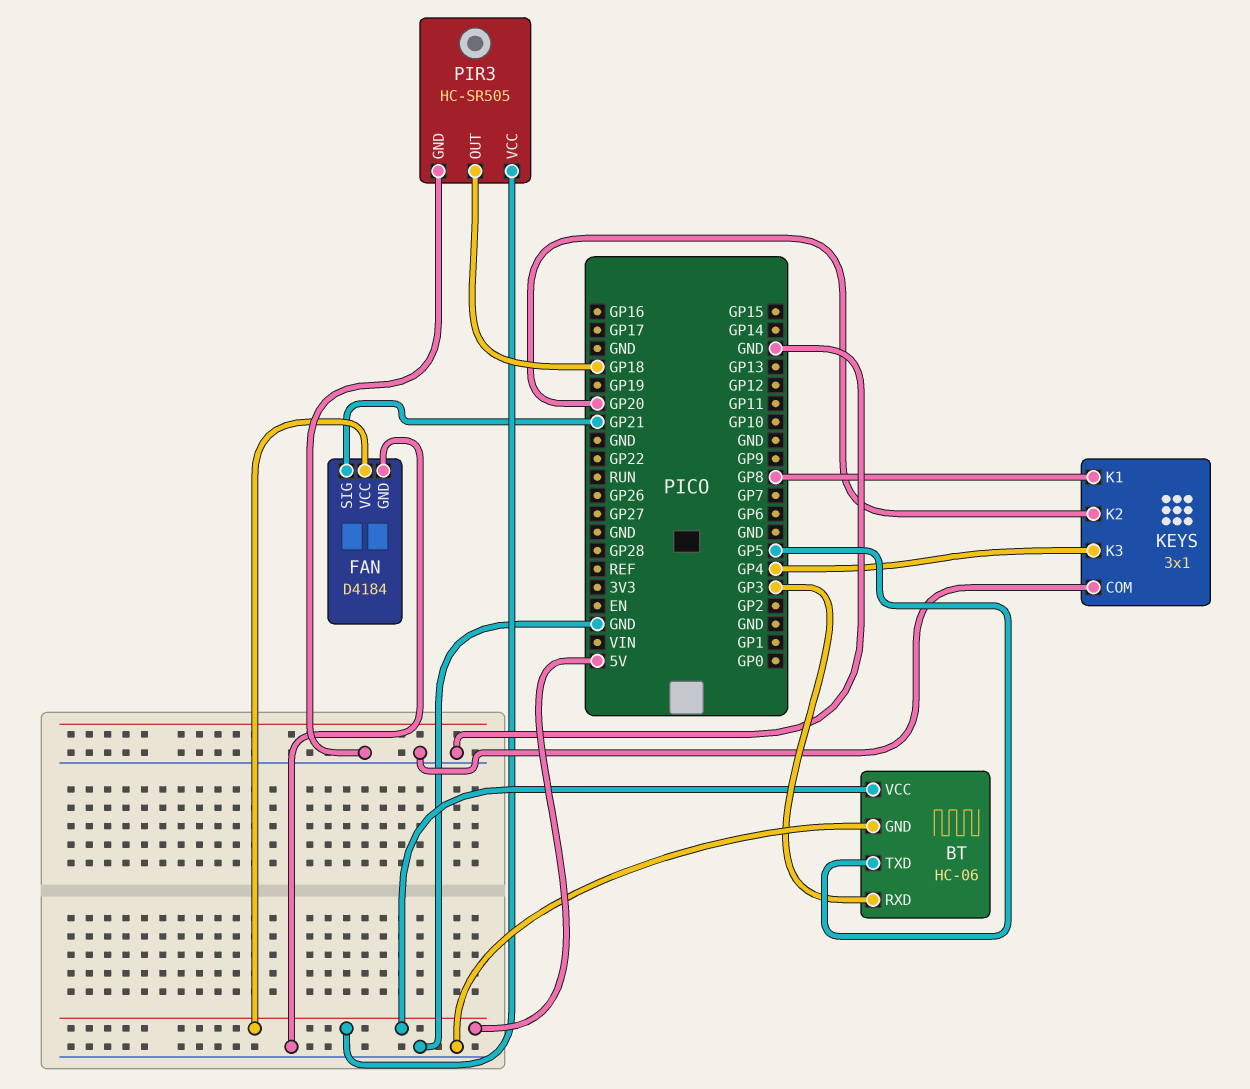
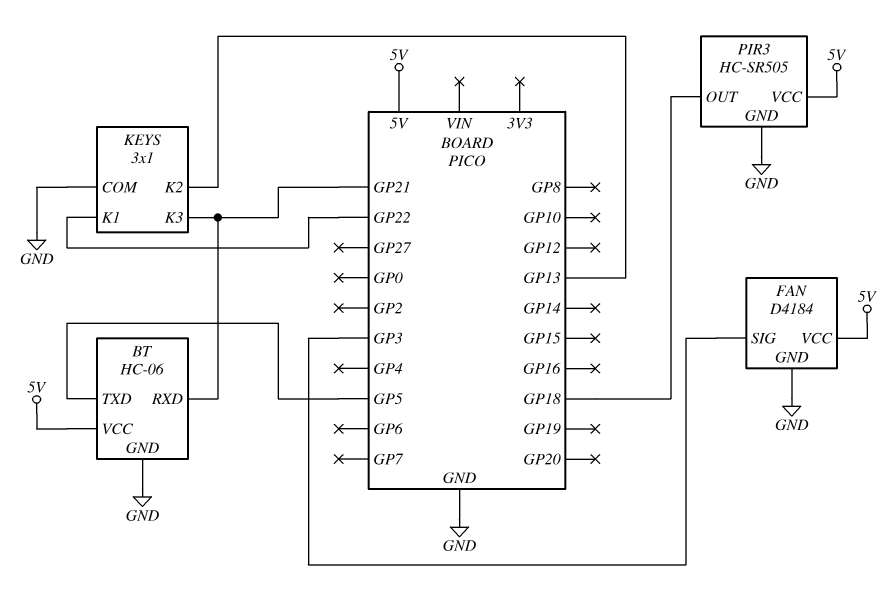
BT pin RXD: GP3 -> GP21
FAN pin SIG: GP21 -> GP3
KEYS pin K1: GP8 -> GP22
KEYS pin K2: GP20 -> GP13
KEYS pin K3: GP4 -> GP21

